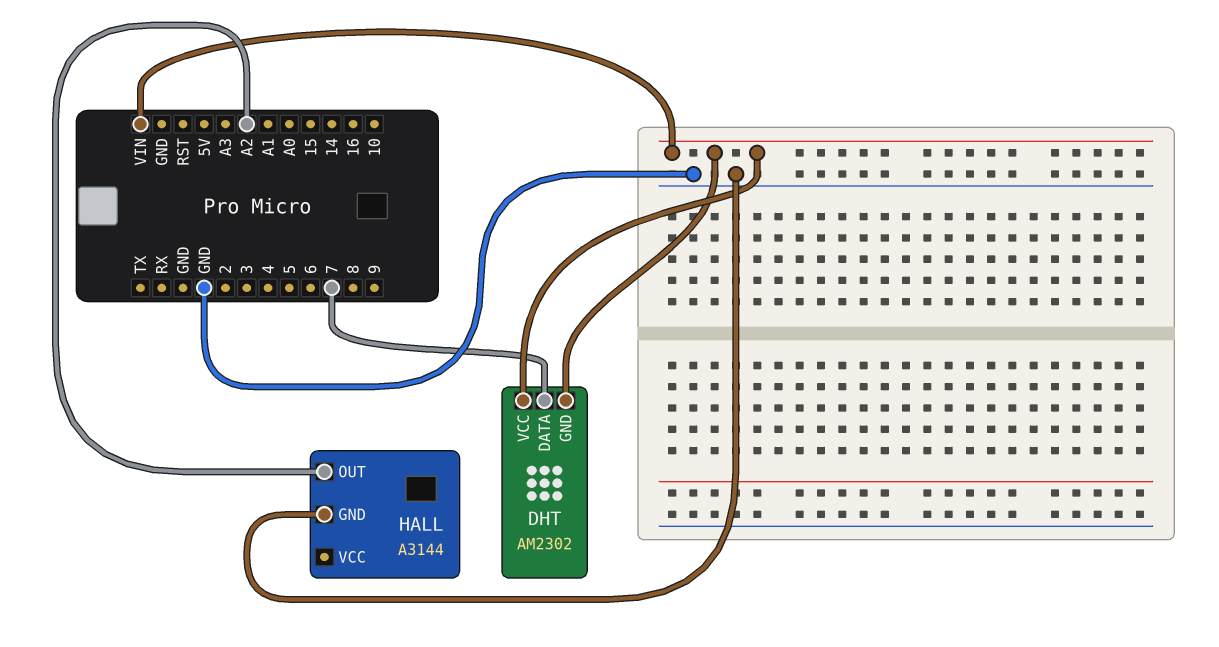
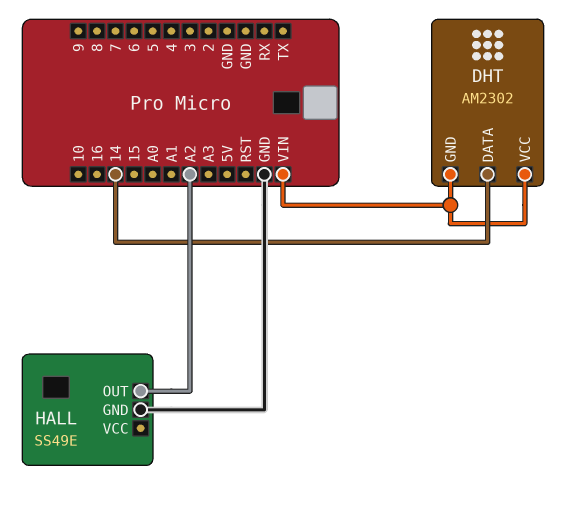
DHT pin DATA: 7 -> 14
HALL: A3144 -> SS49E

